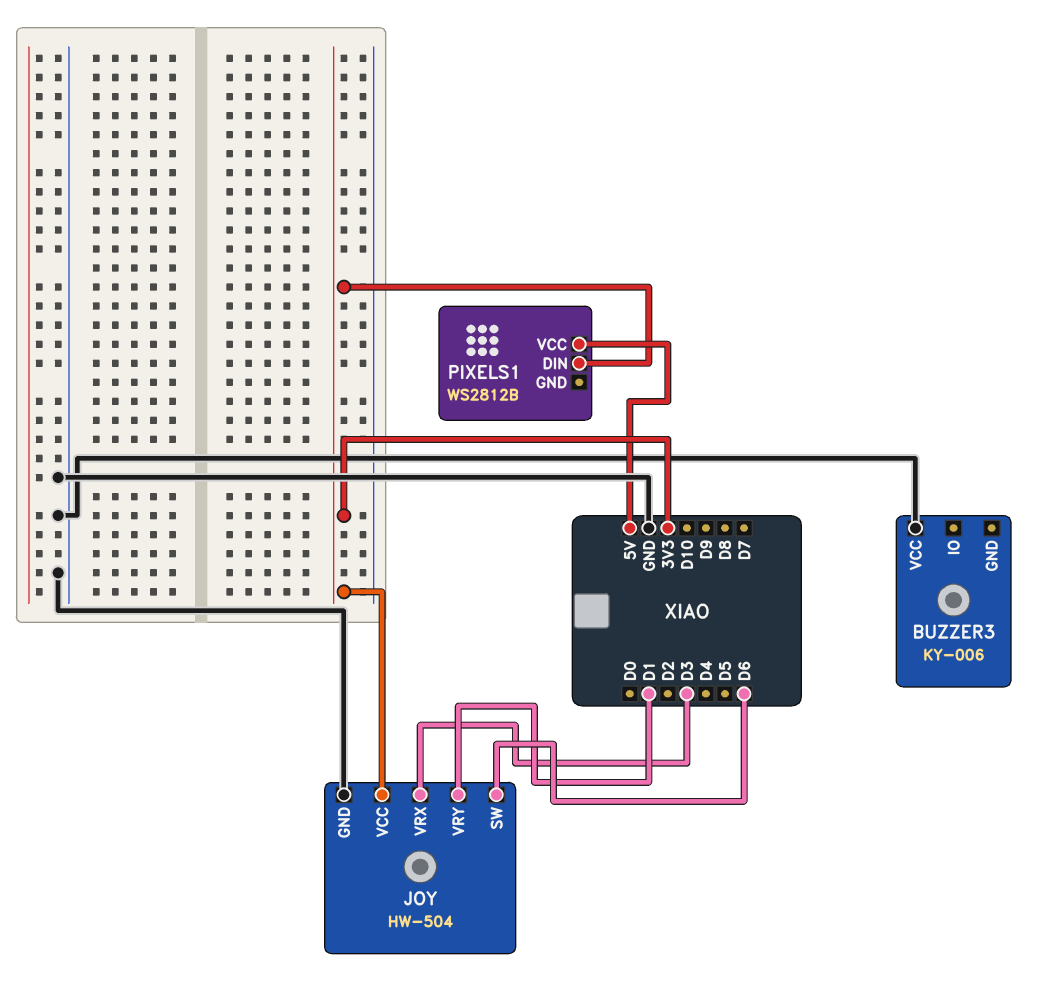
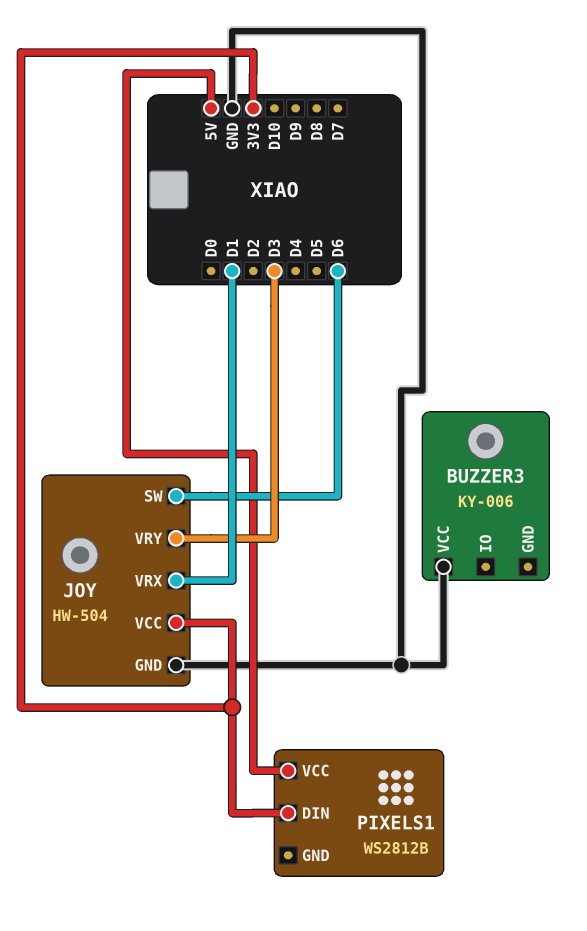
JOY pin VRX: D3 -> D1
JOY pin VRY: D1 -> D3

